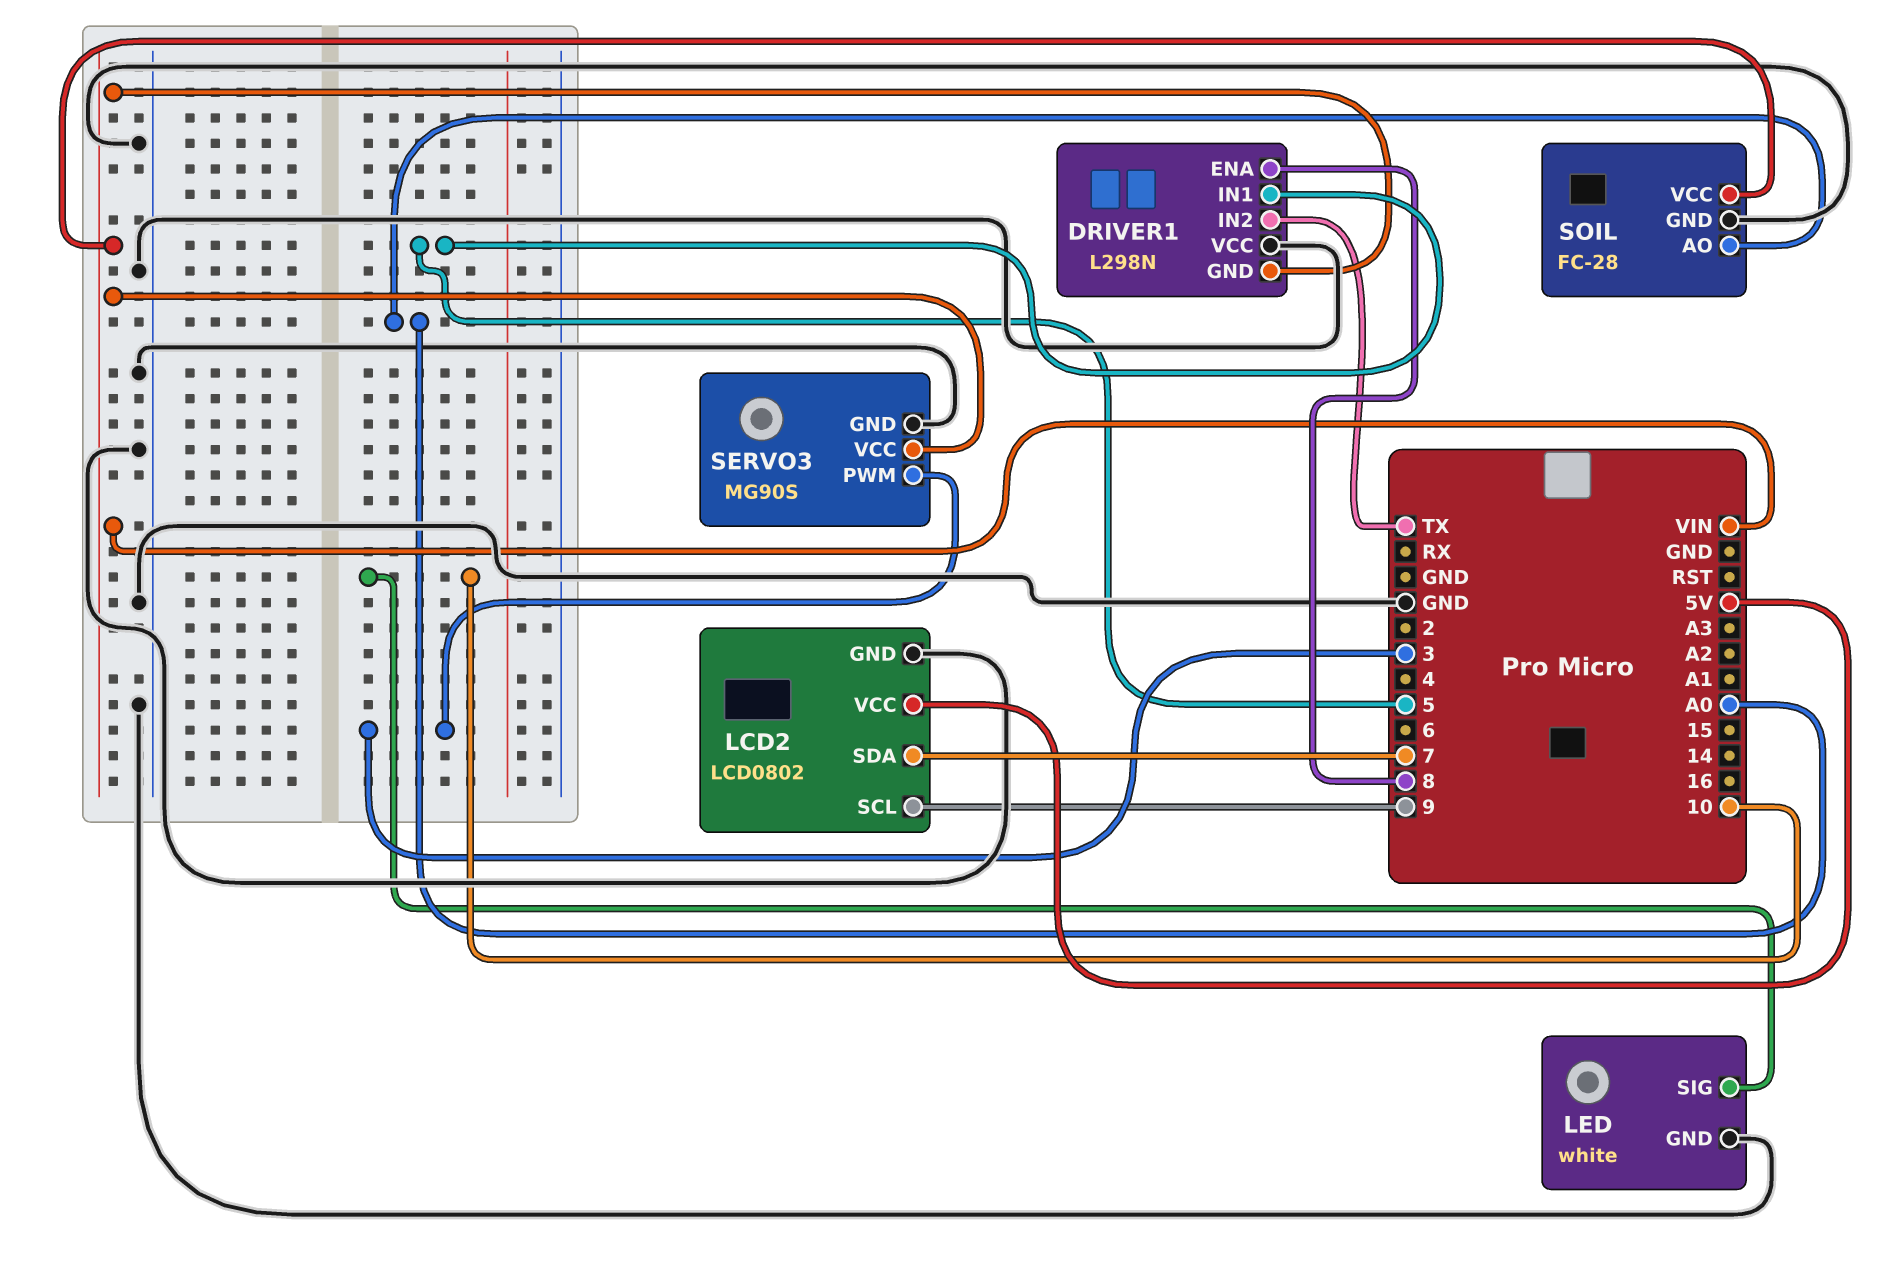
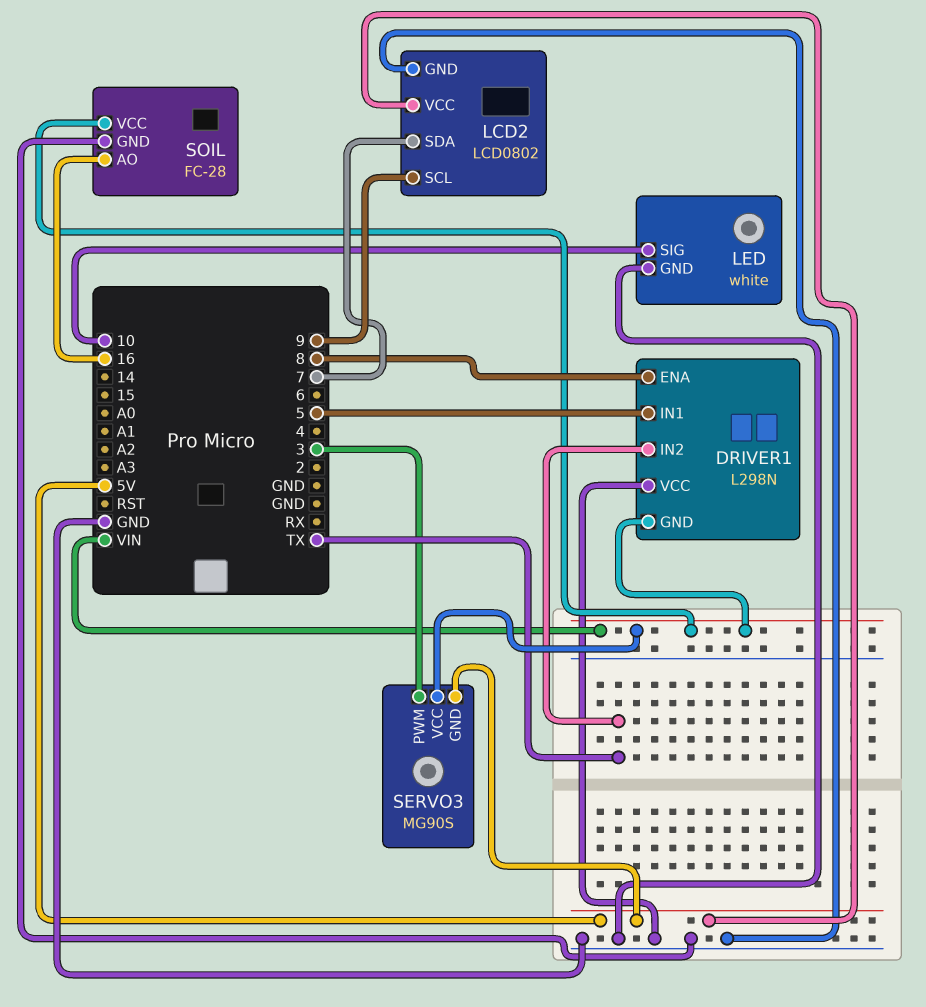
SERVO3 pin GND: GND -> 5V
SOIL pin AO: A0 -> 16

